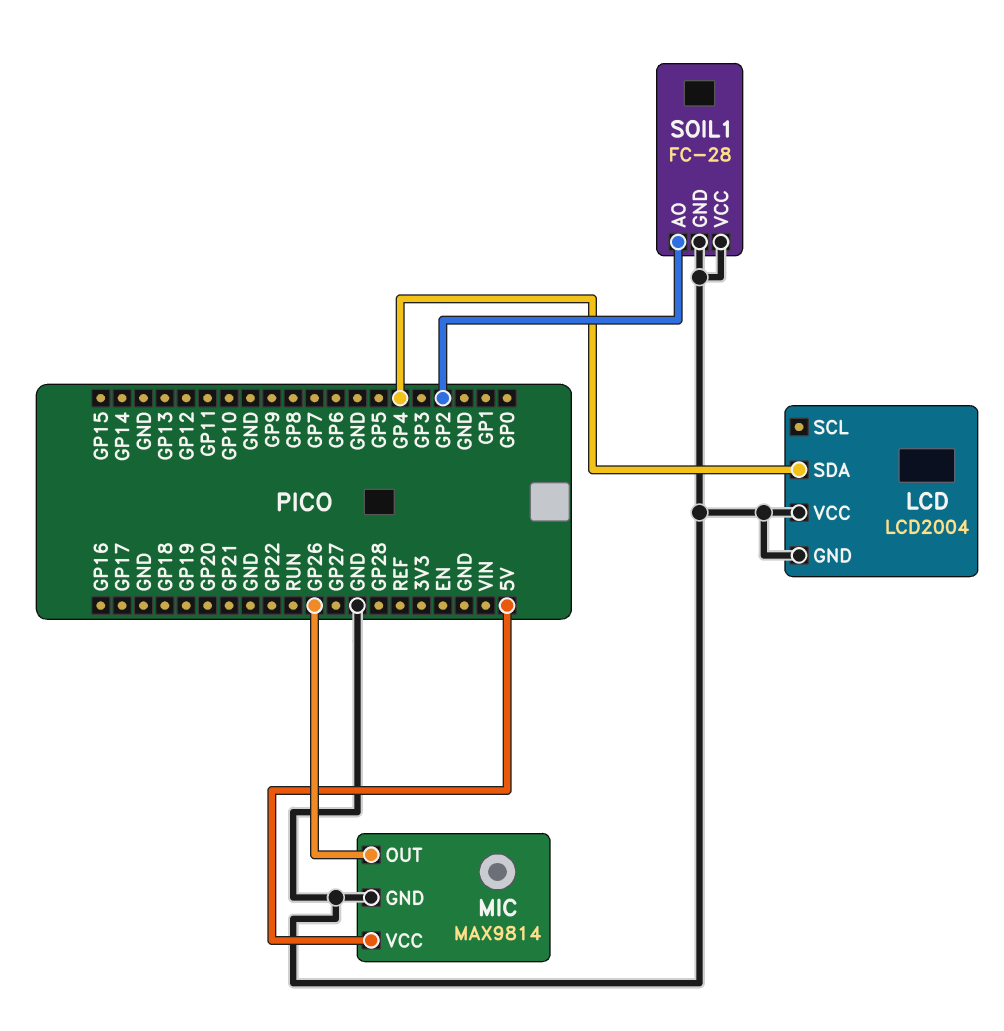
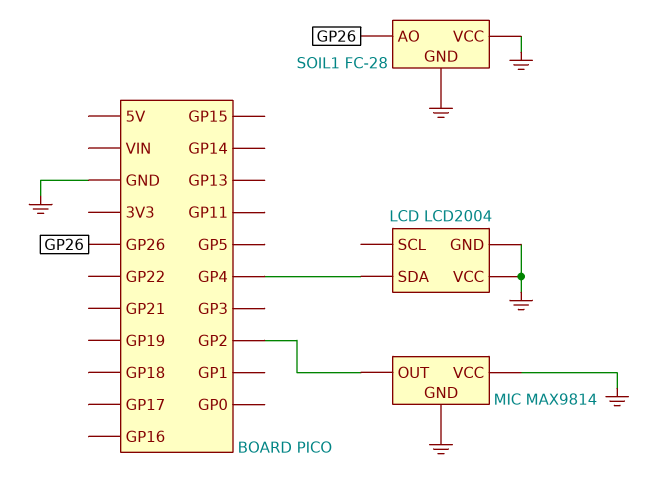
MIC pin OUT: GP26 -> GP2
MIC pin VCC: 5V -> GND
SOIL1 pin AO: GP2 -> GP26

